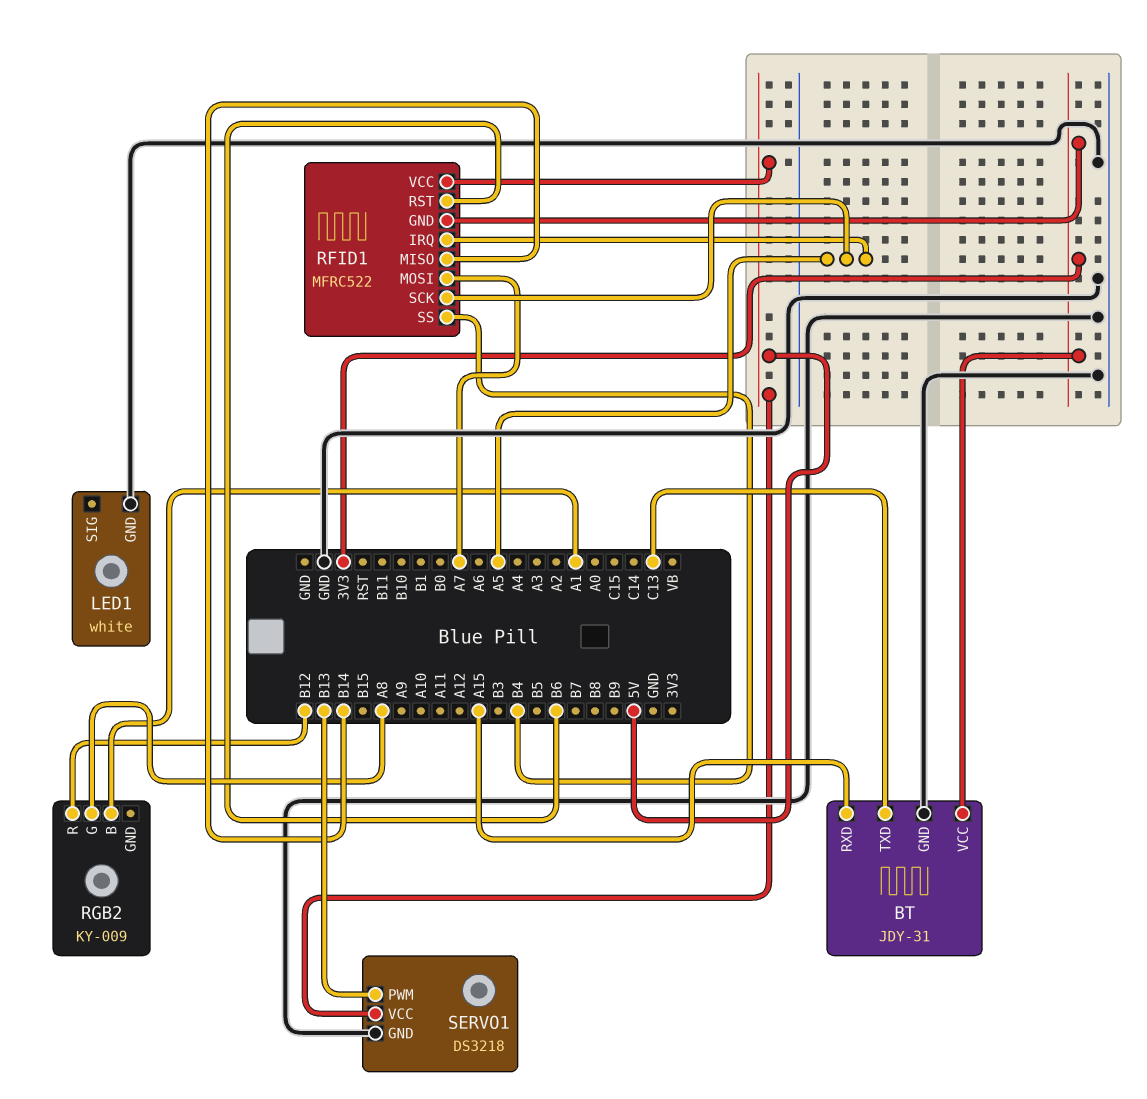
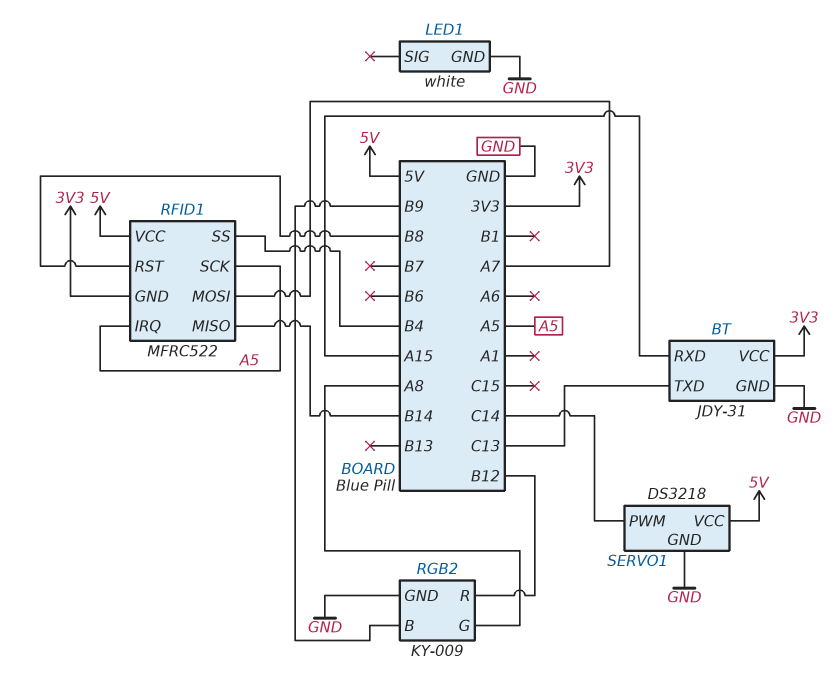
RFID1 pin RST: B6 -> B8
RGB2 pin B: A1 -> B9
RGB2 pin GND: none -> GND
SERVO1 pin PWM: B13 -> C14

